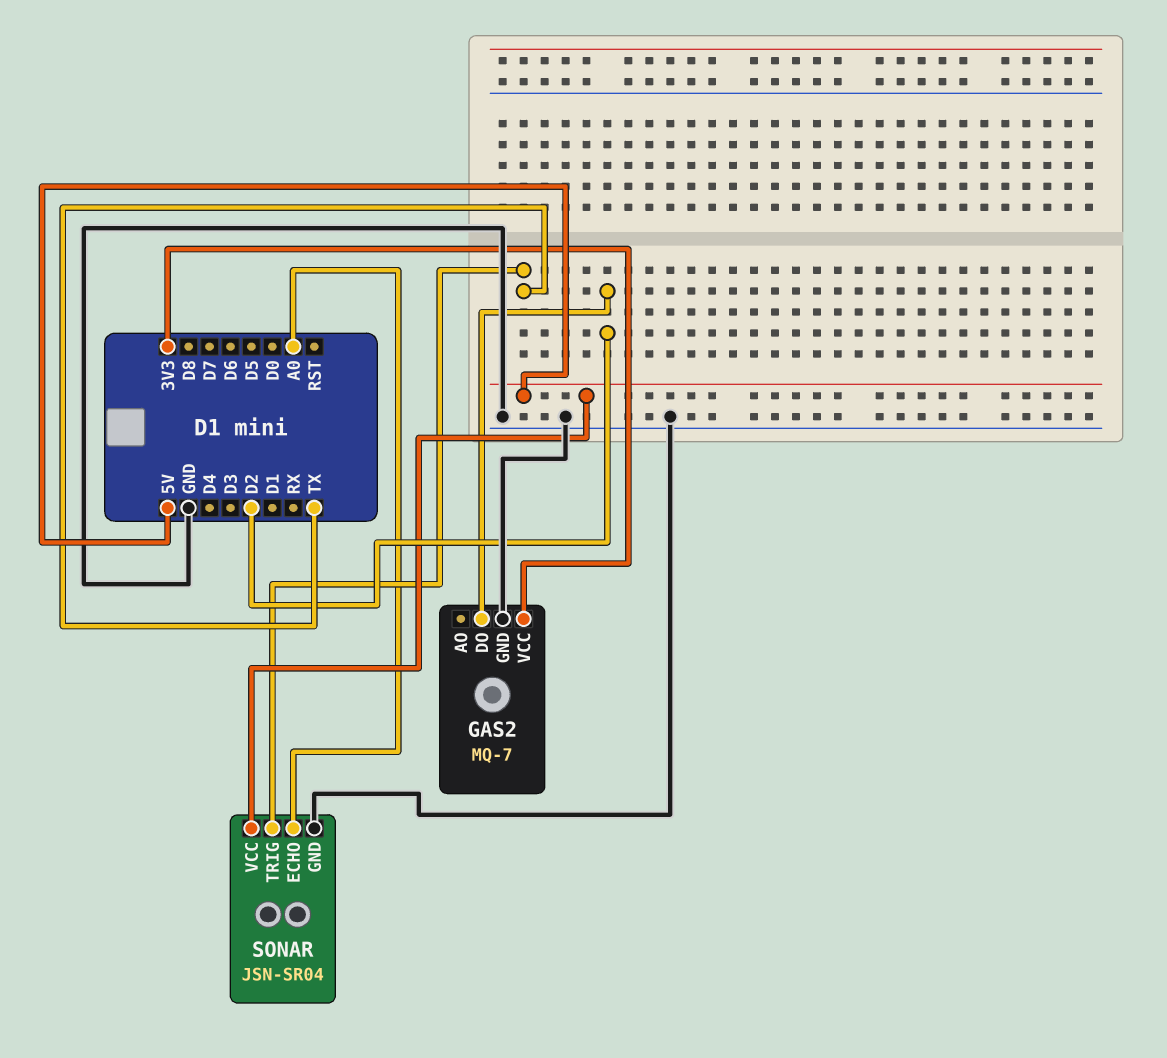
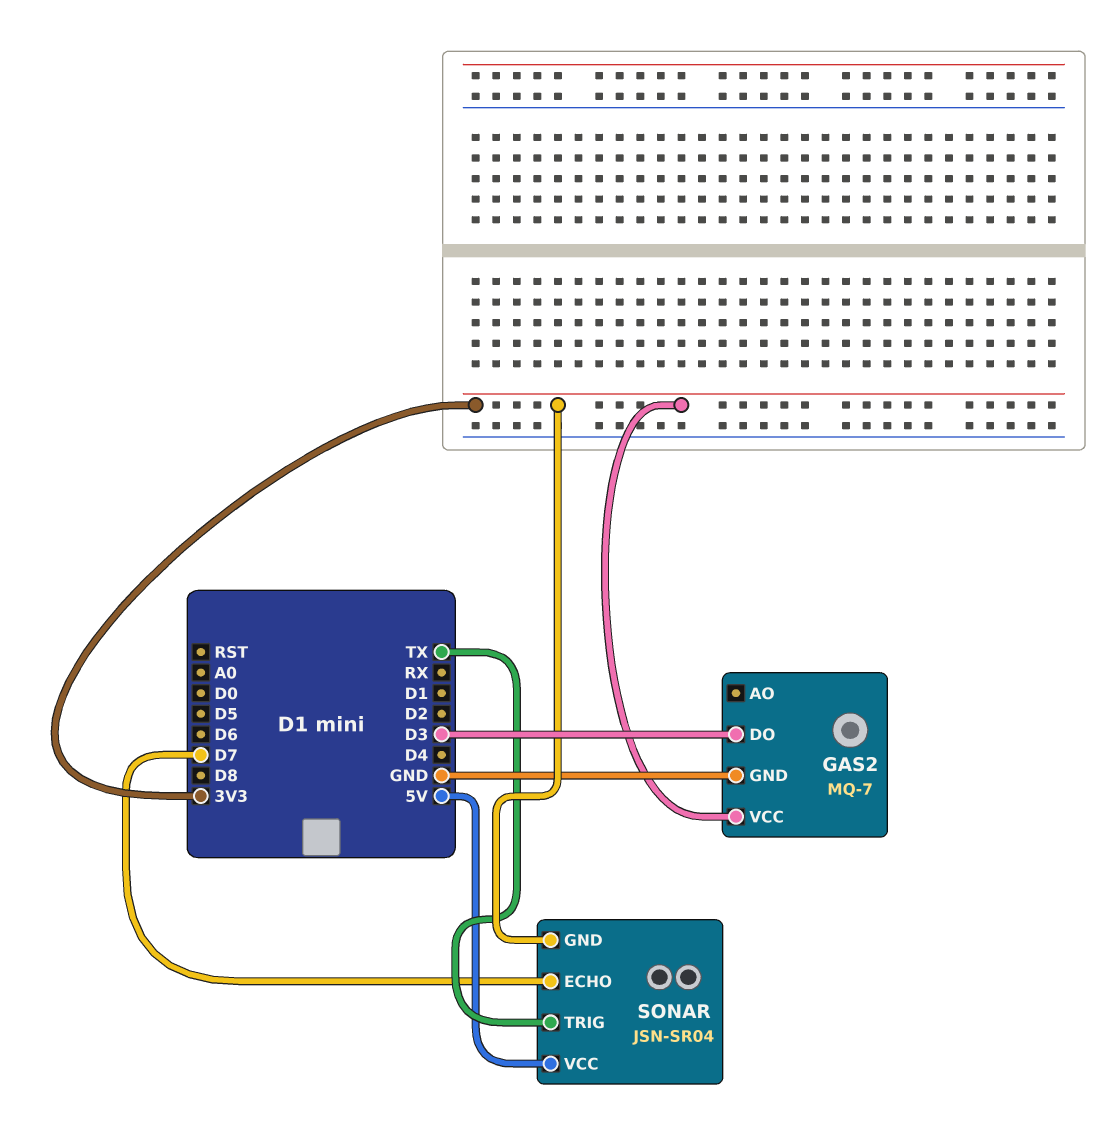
GAS2 pin DO: D2 -> D3
SONAR pin ECHO: A0 -> D7
SONAR pin GND: GND -> 3V3

